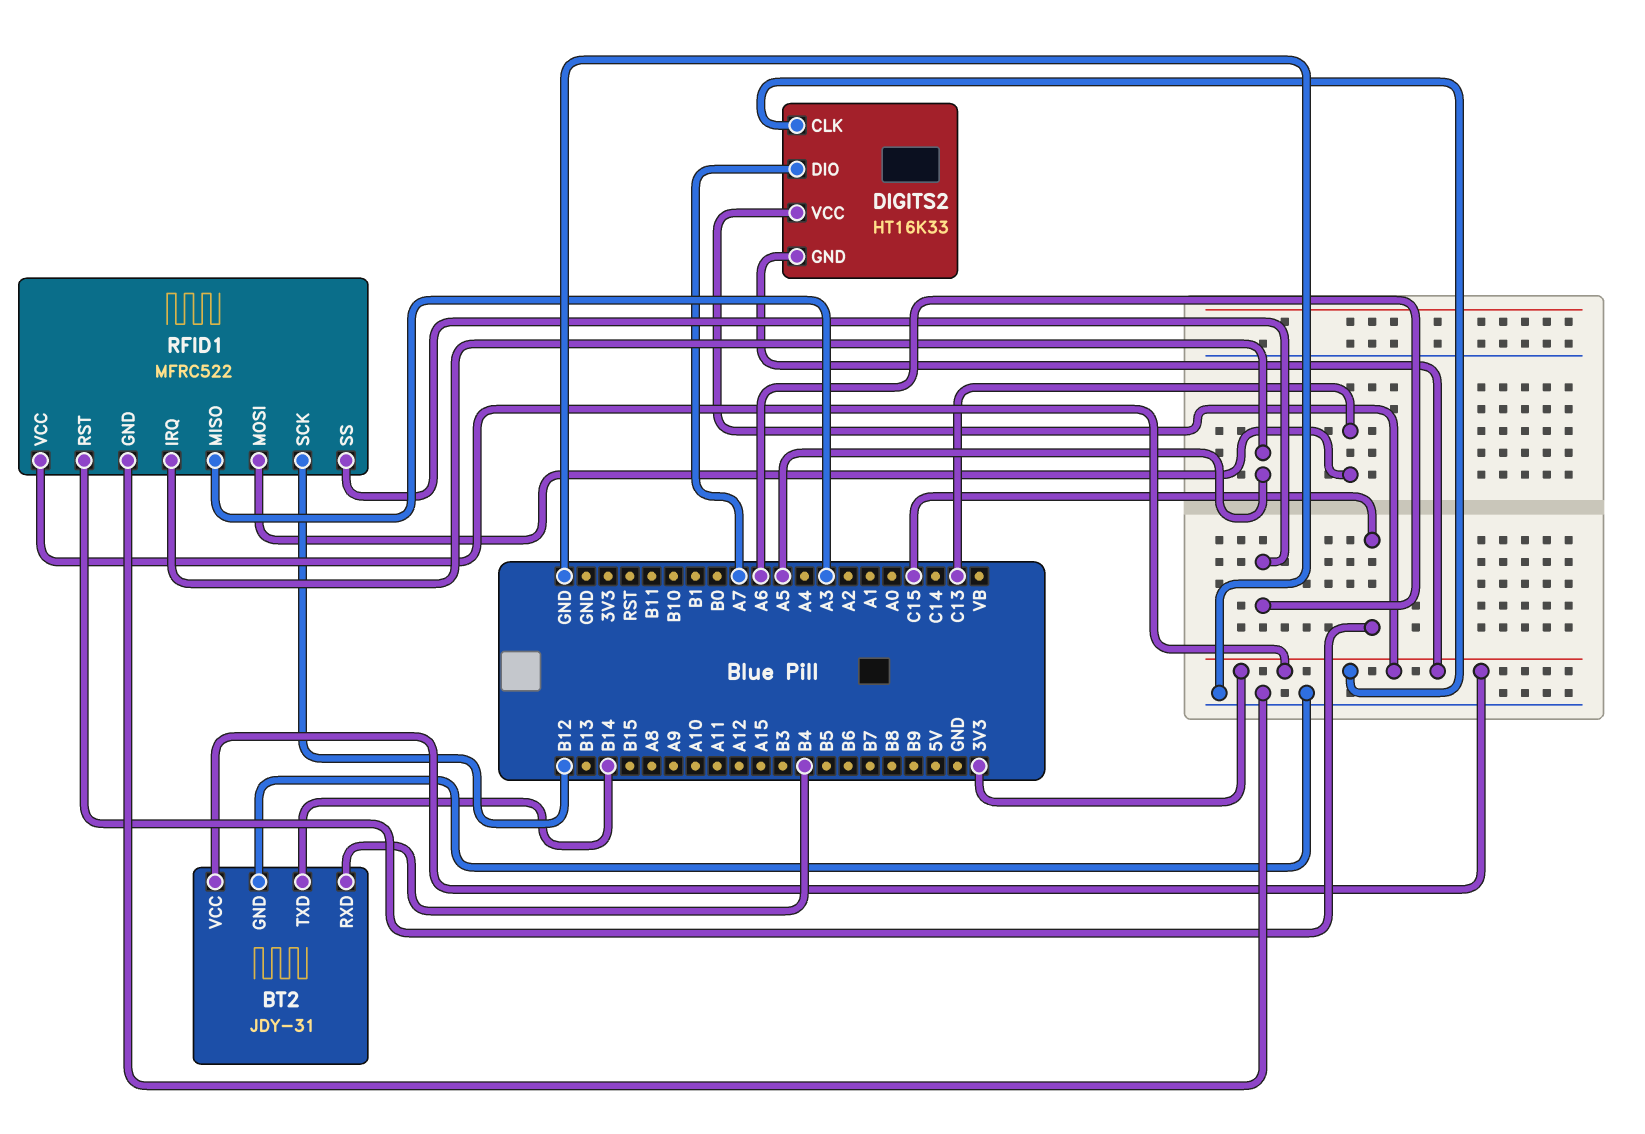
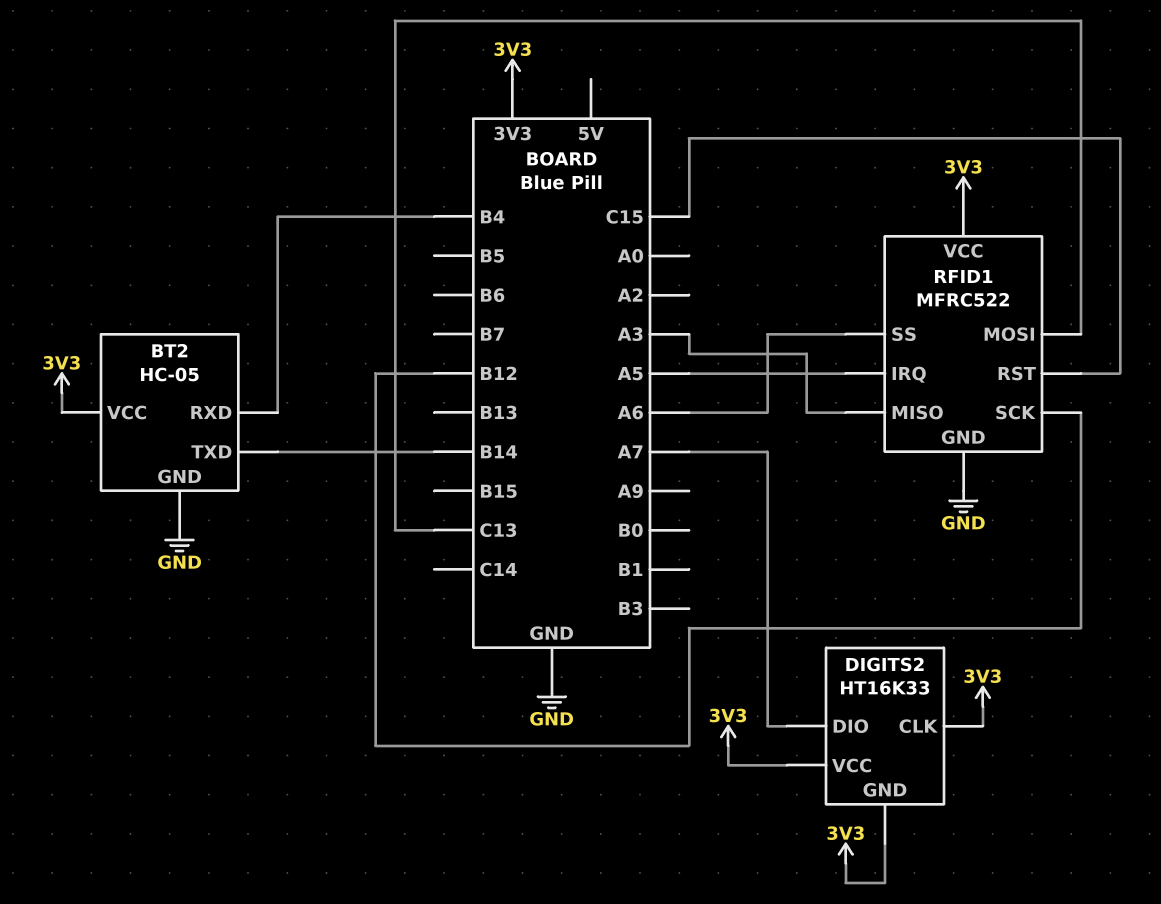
BT2: JDY-31 -> HC-05

